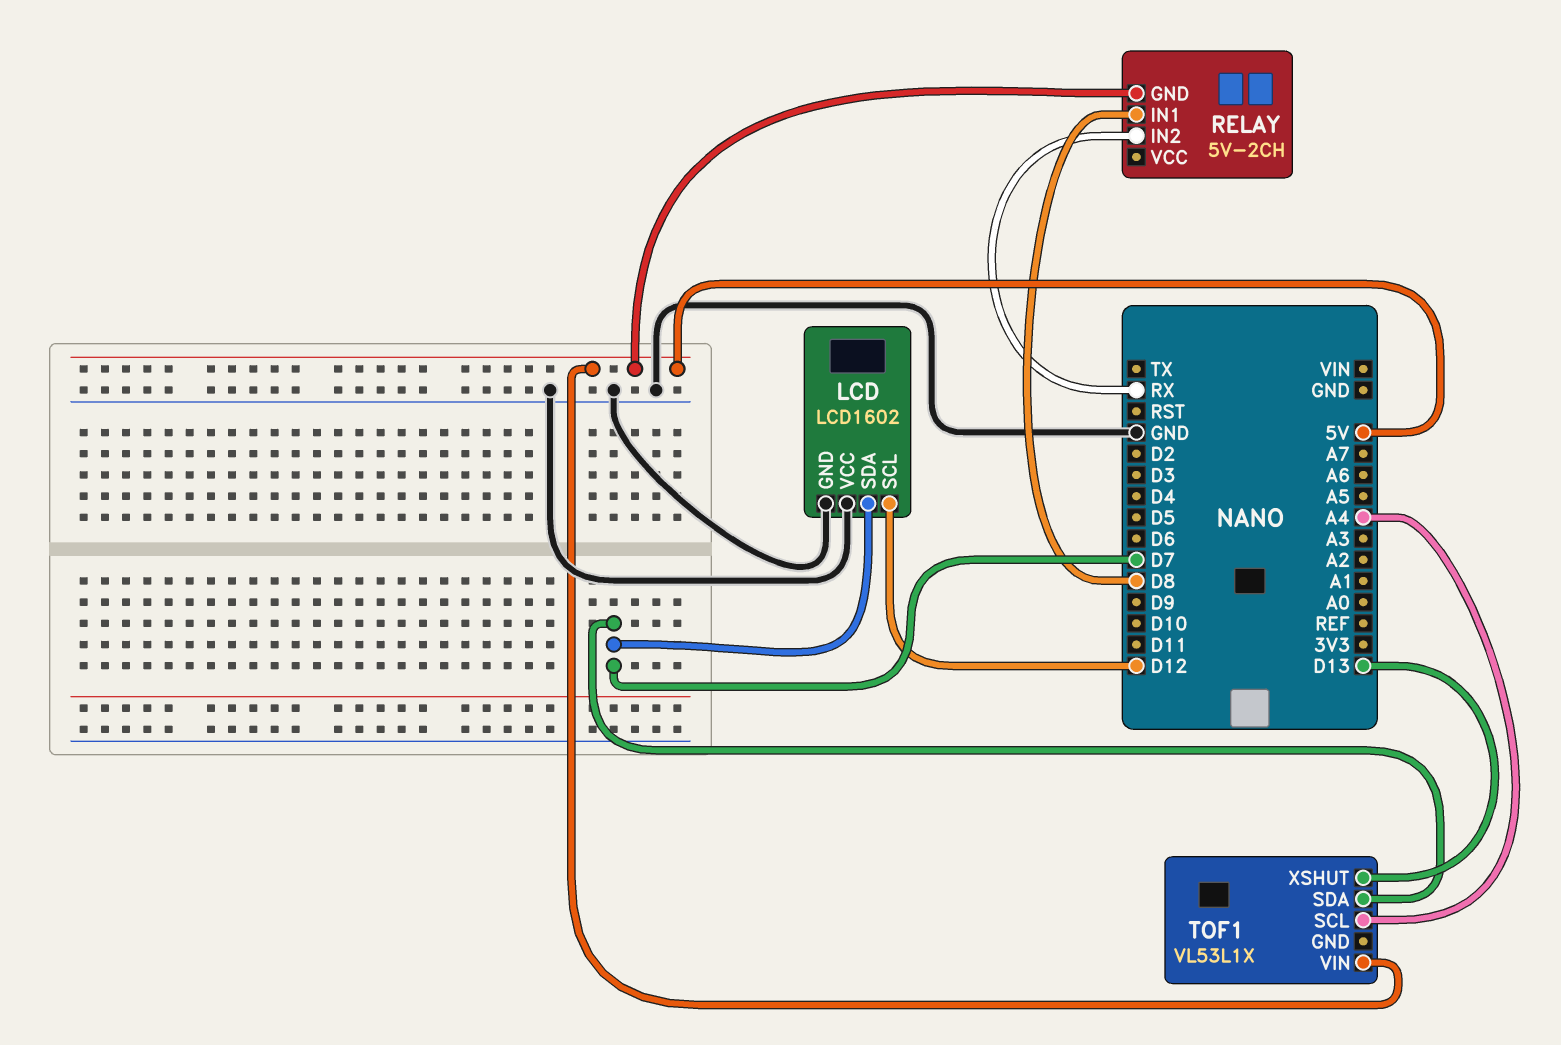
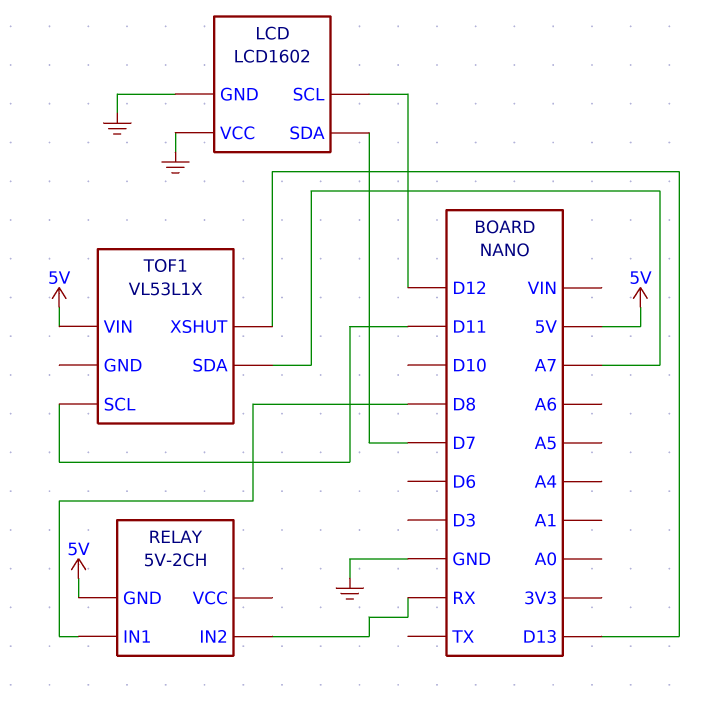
TOF1 pin SCL: A4 -> D11
TOF1 pin SDA: D7 -> A7

